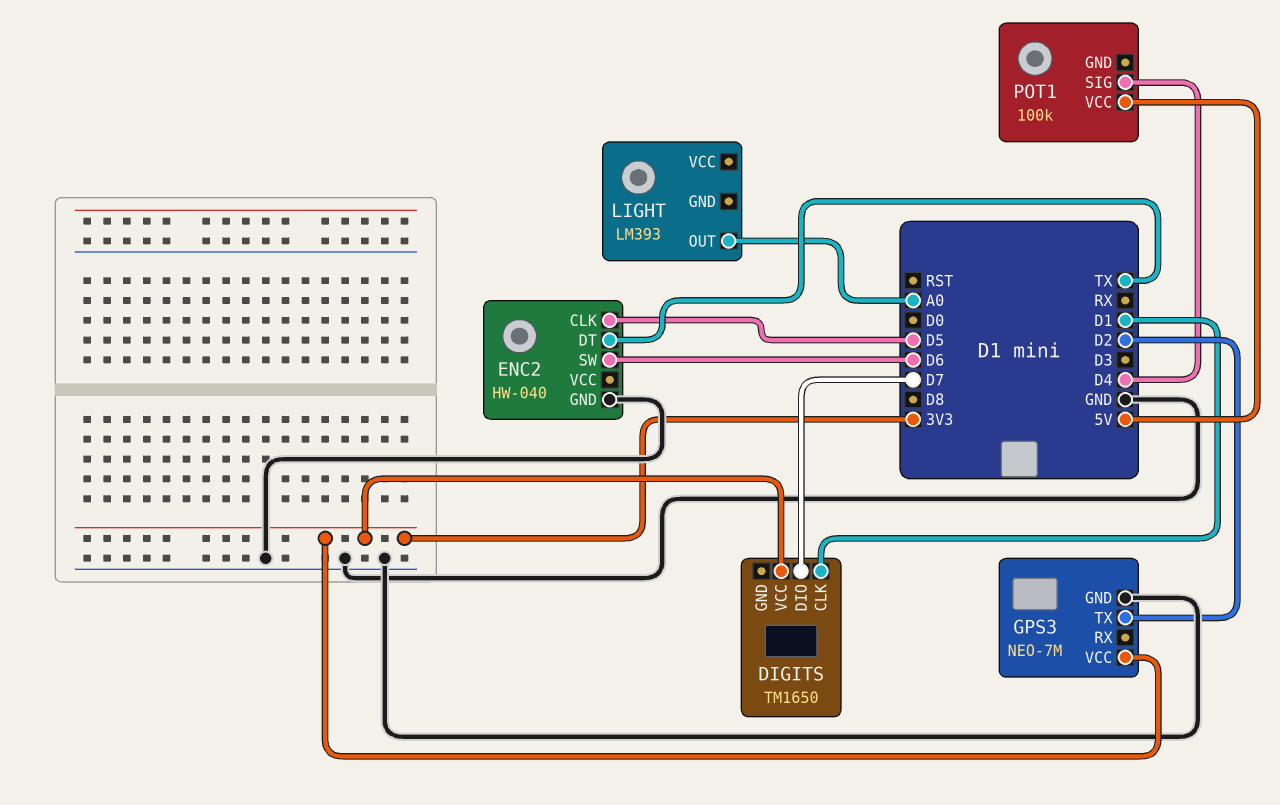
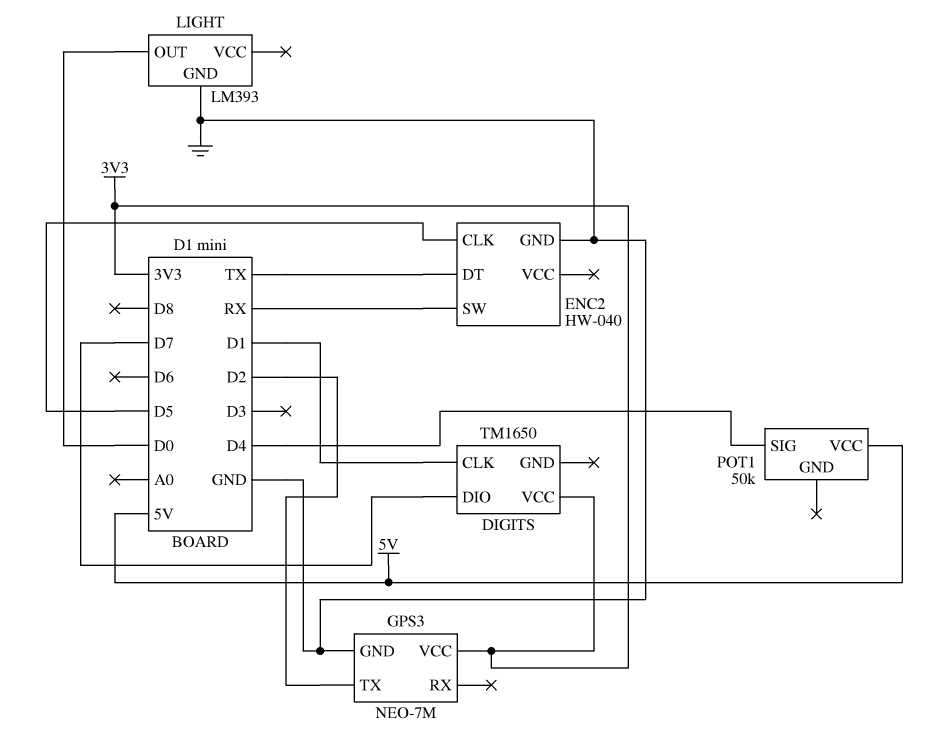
ENC2 pin SW: D6 -> RX
LIGHT pin GND: none -> GND
LIGHT pin OUT: A0 -> D0
POT1: 100k -> 50k

